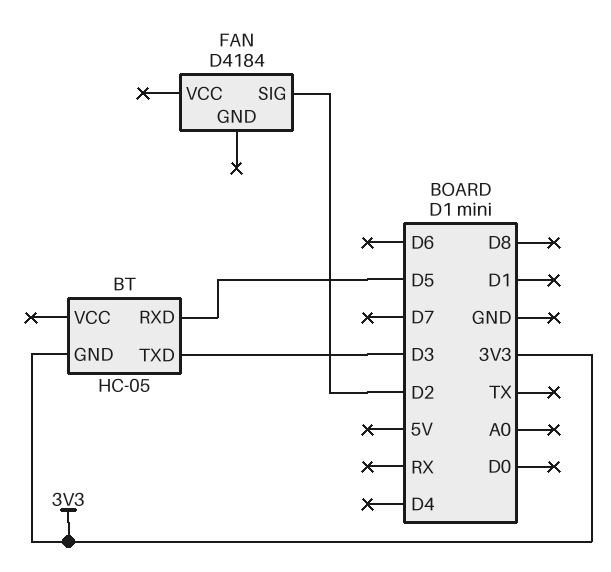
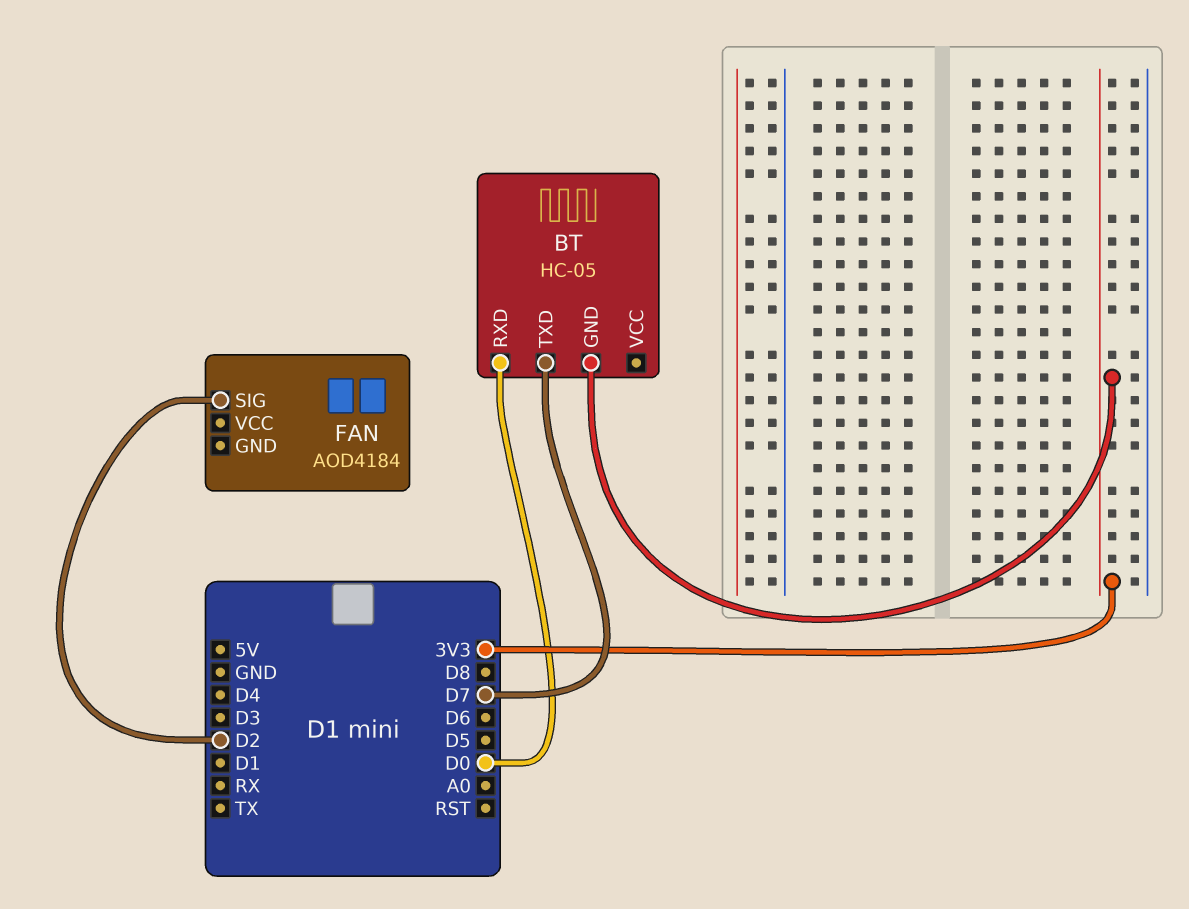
BT pin RXD: D5 -> D0
BT pin TXD: D3 -> D7
FAN: D4184 -> AOD4184

